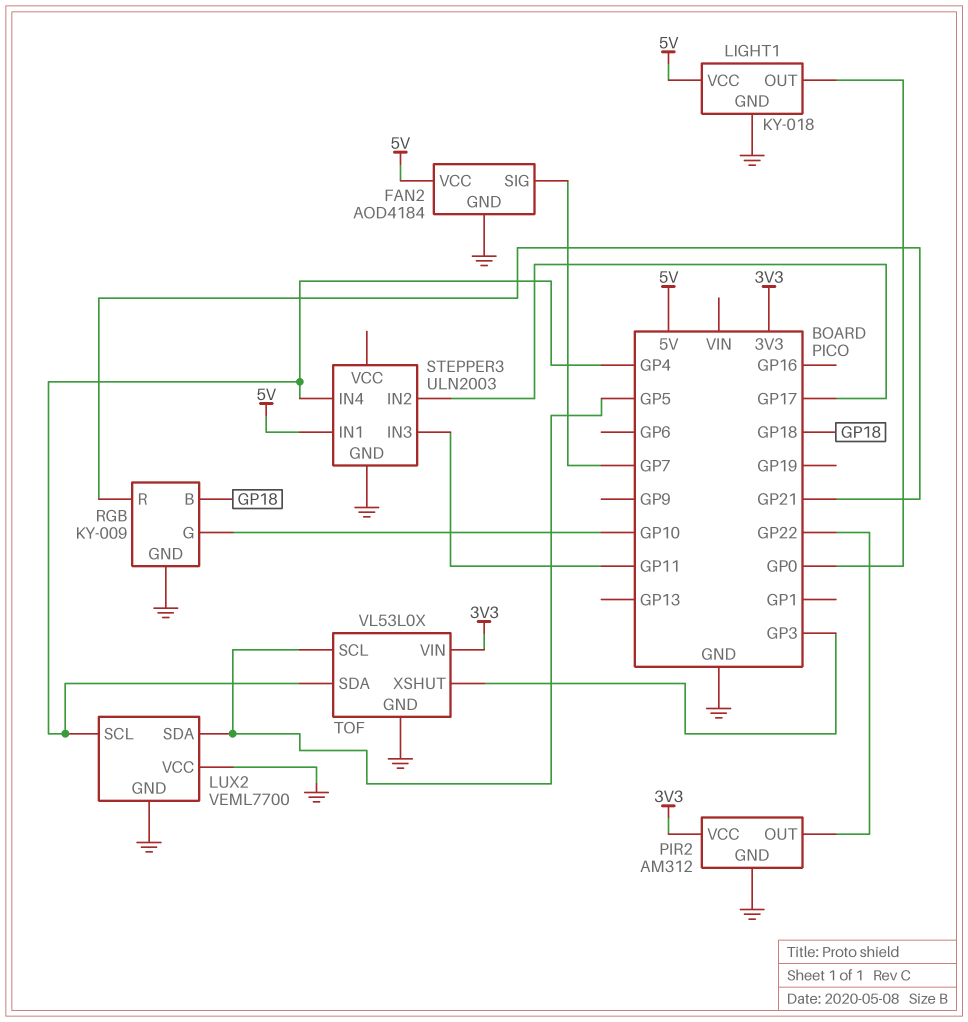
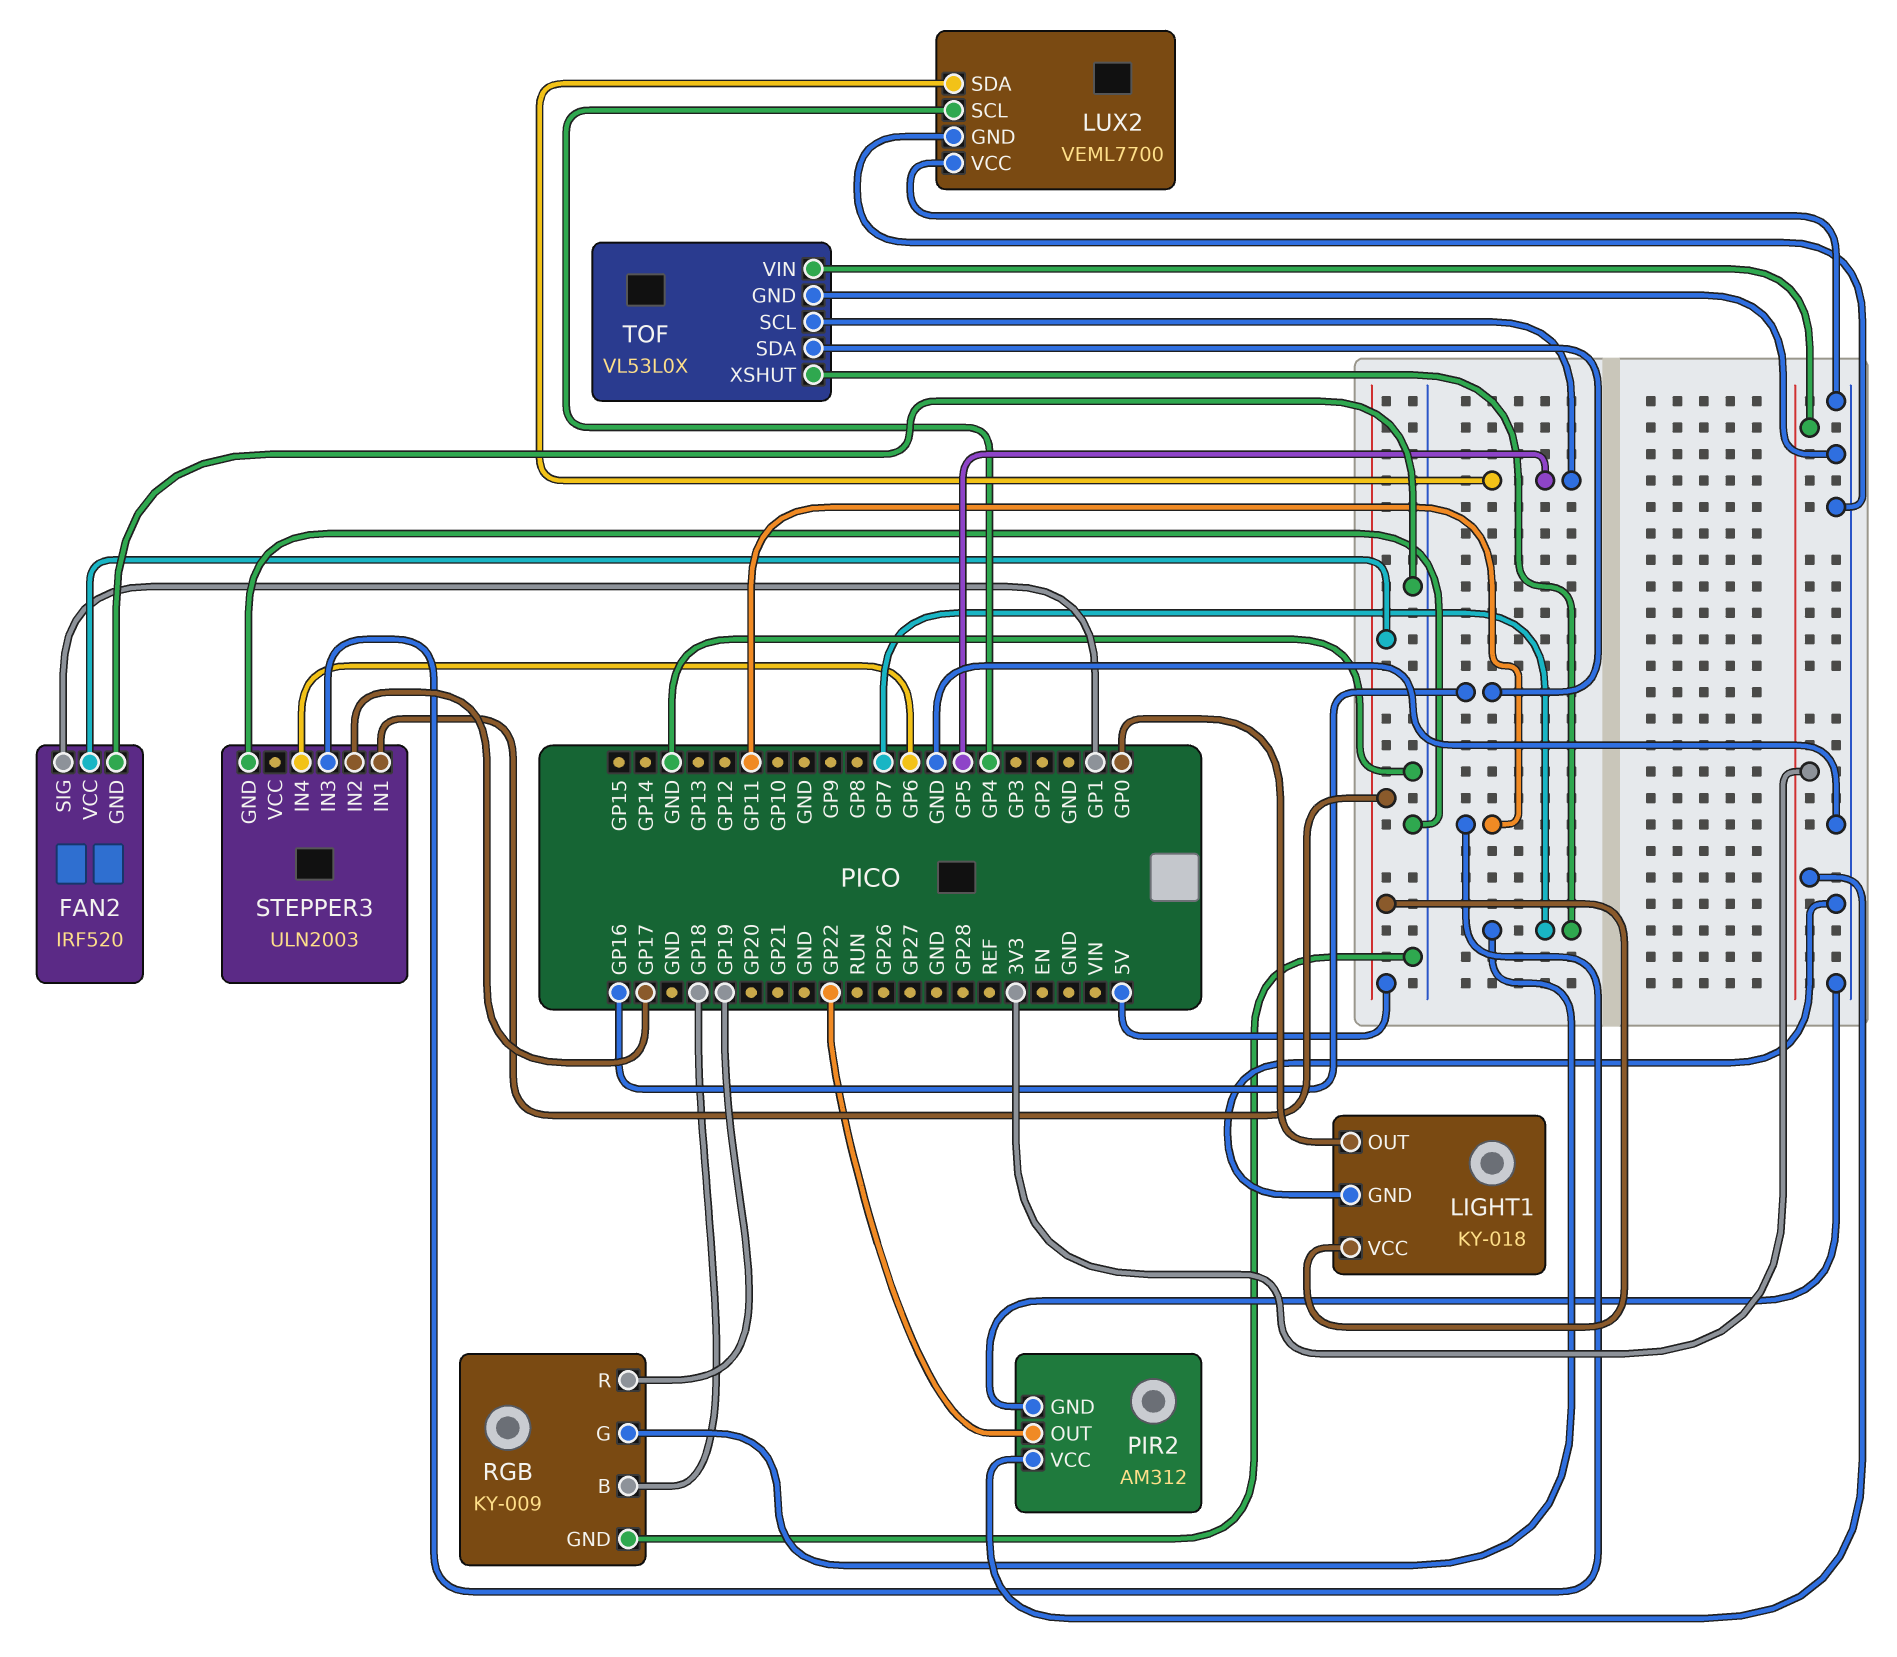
FAN2: AOD4184 -> IRF520
FAN2 pin SIG: GP7 -> GP1
RGB pin G: GP10 -> GP7
RGB pin R: GP21 -> GP19
STEPPER3 pin IN4: GP4 -> GP6
TOF pin SDA: GP4 -> GP16
TOF pin XSHUT: GP3 -> GP7

